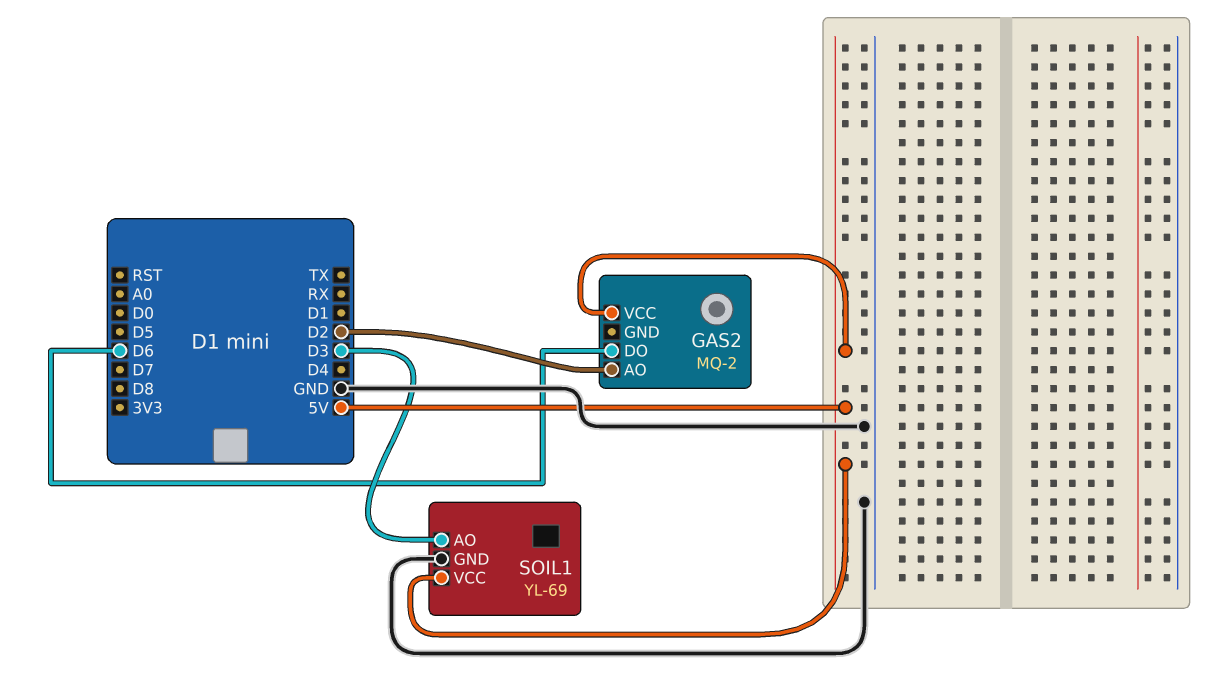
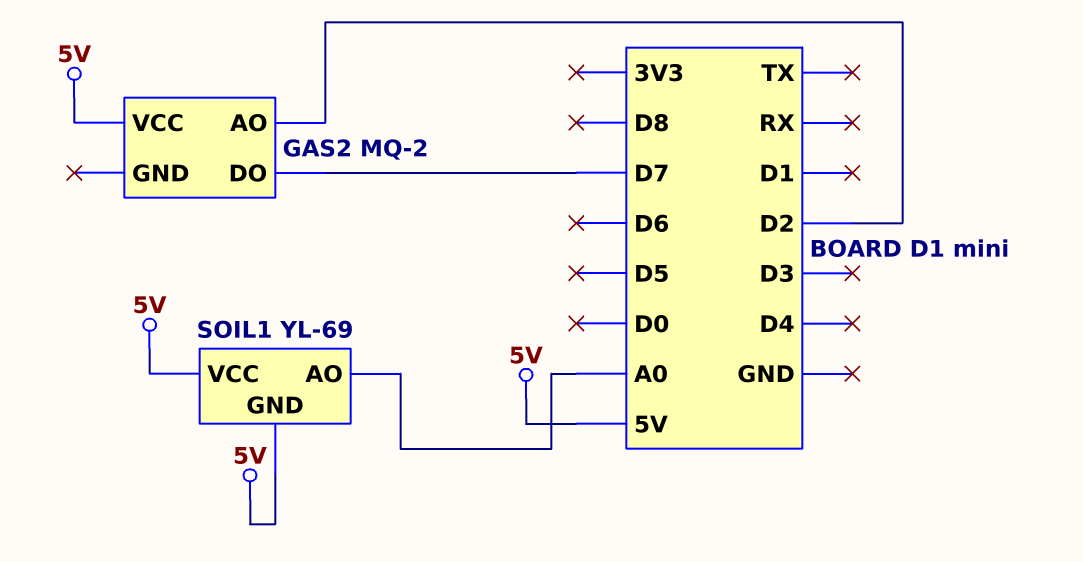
GAS2 pin DO: D6 -> D7
SOIL1 pin AO: D3 -> A0
SOIL1 pin GND: GND -> 5V

